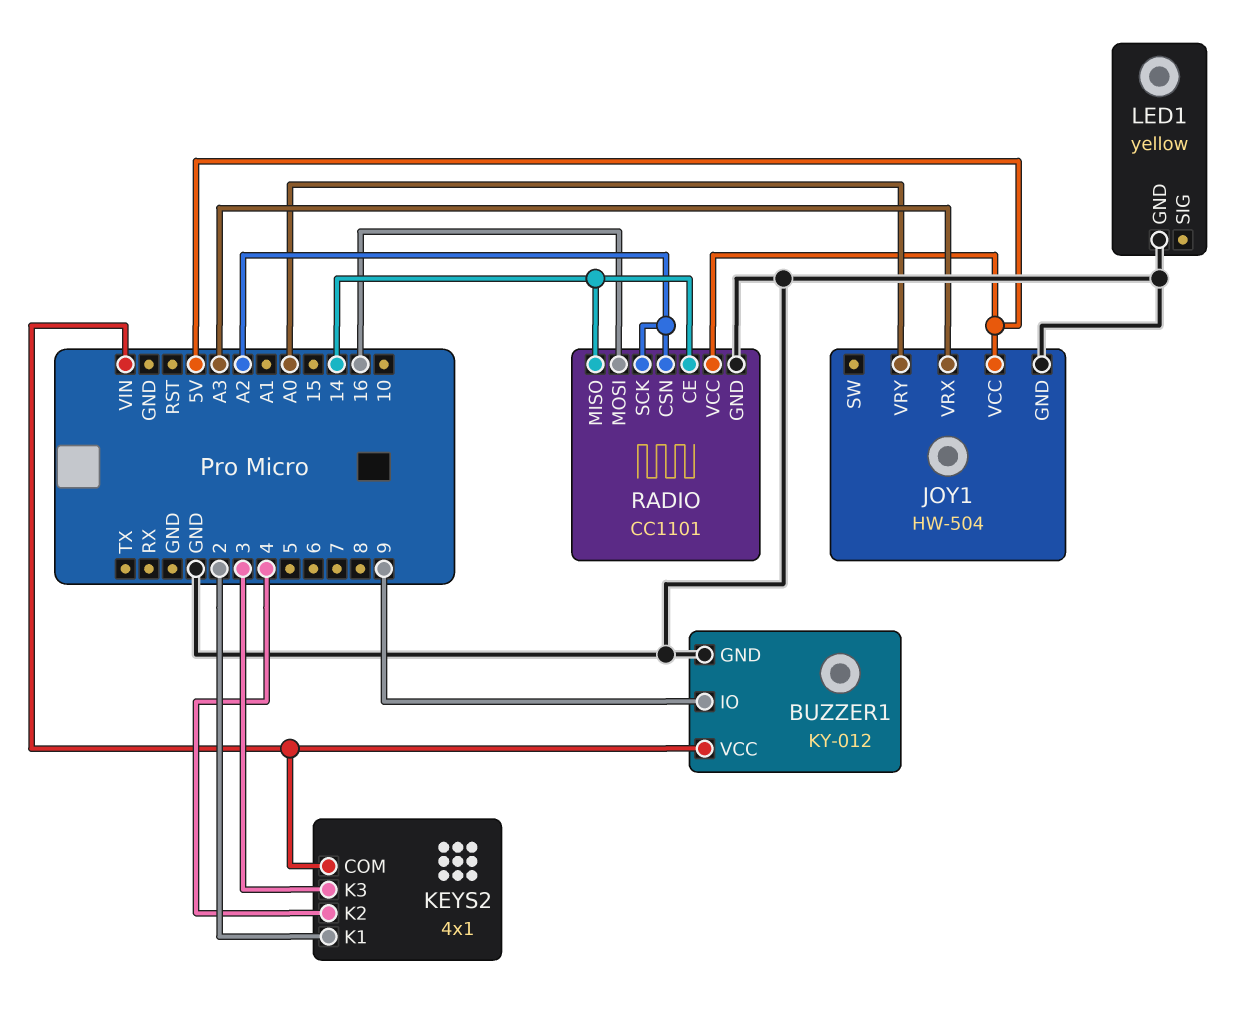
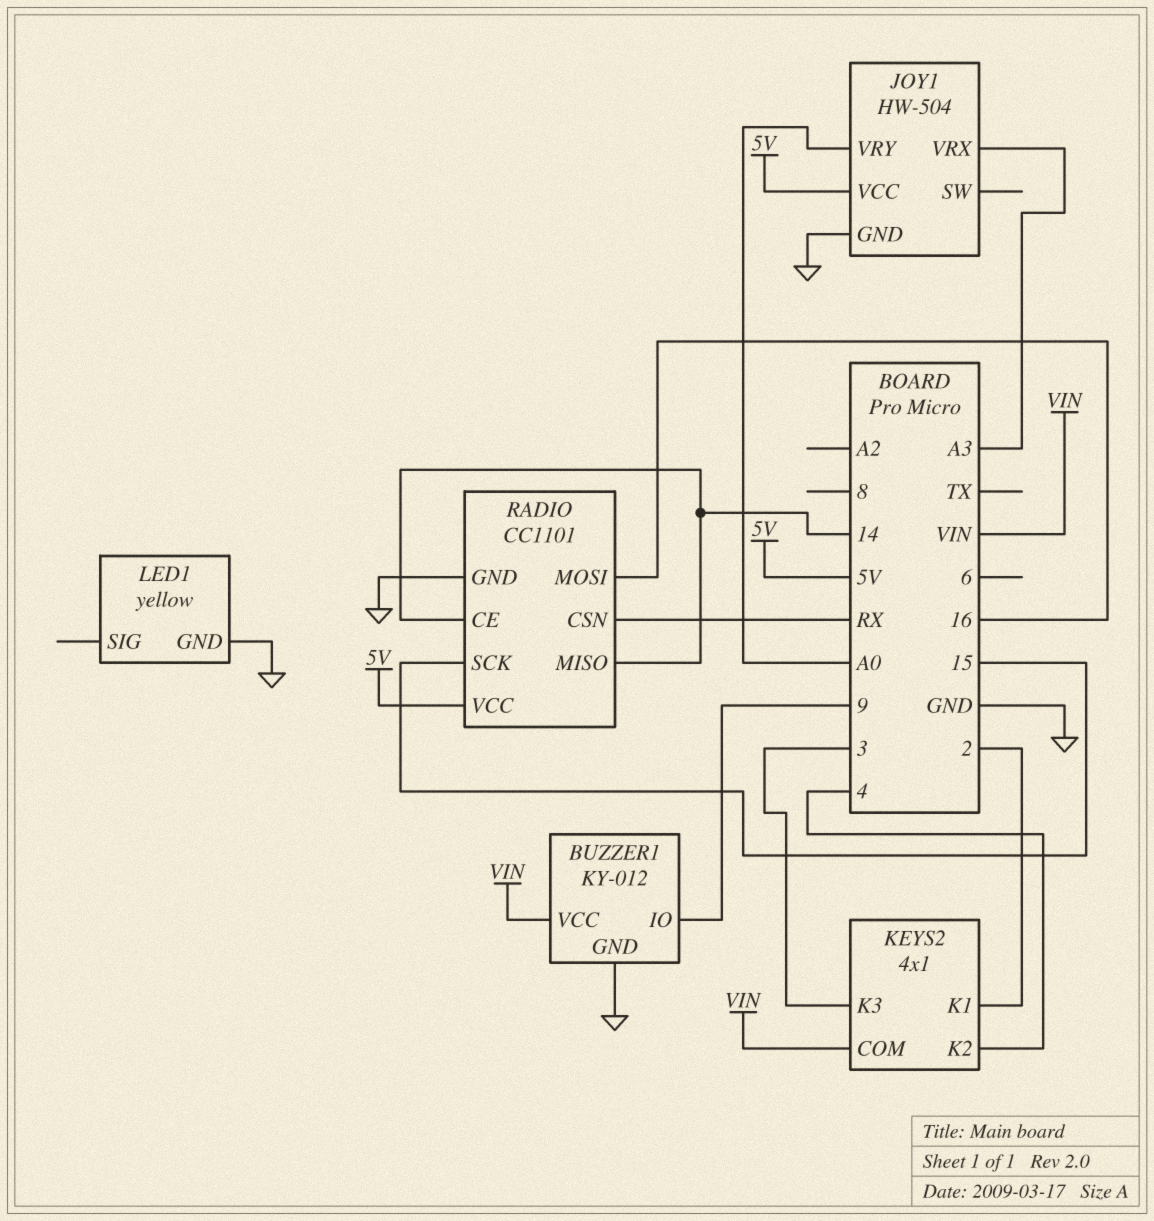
RADIO pin CSN: A2 -> RX
RADIO pin SCK: A2 -> 15

